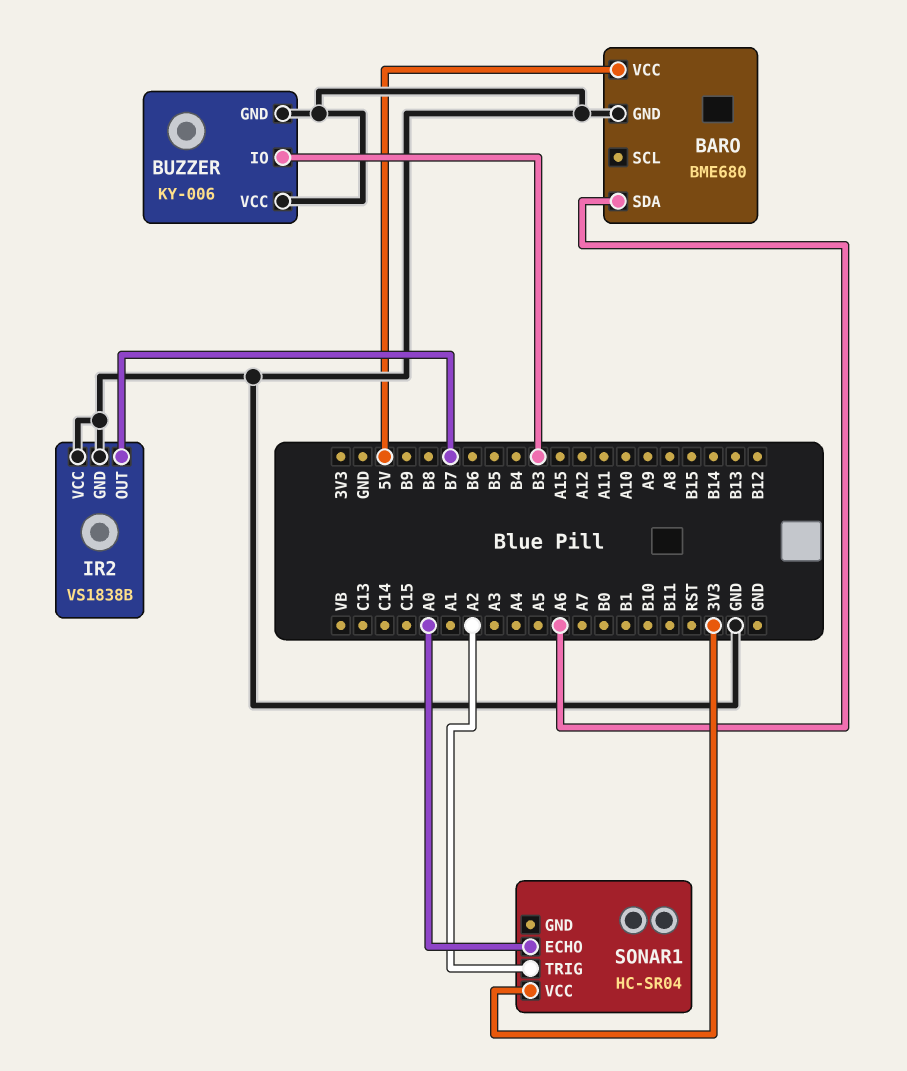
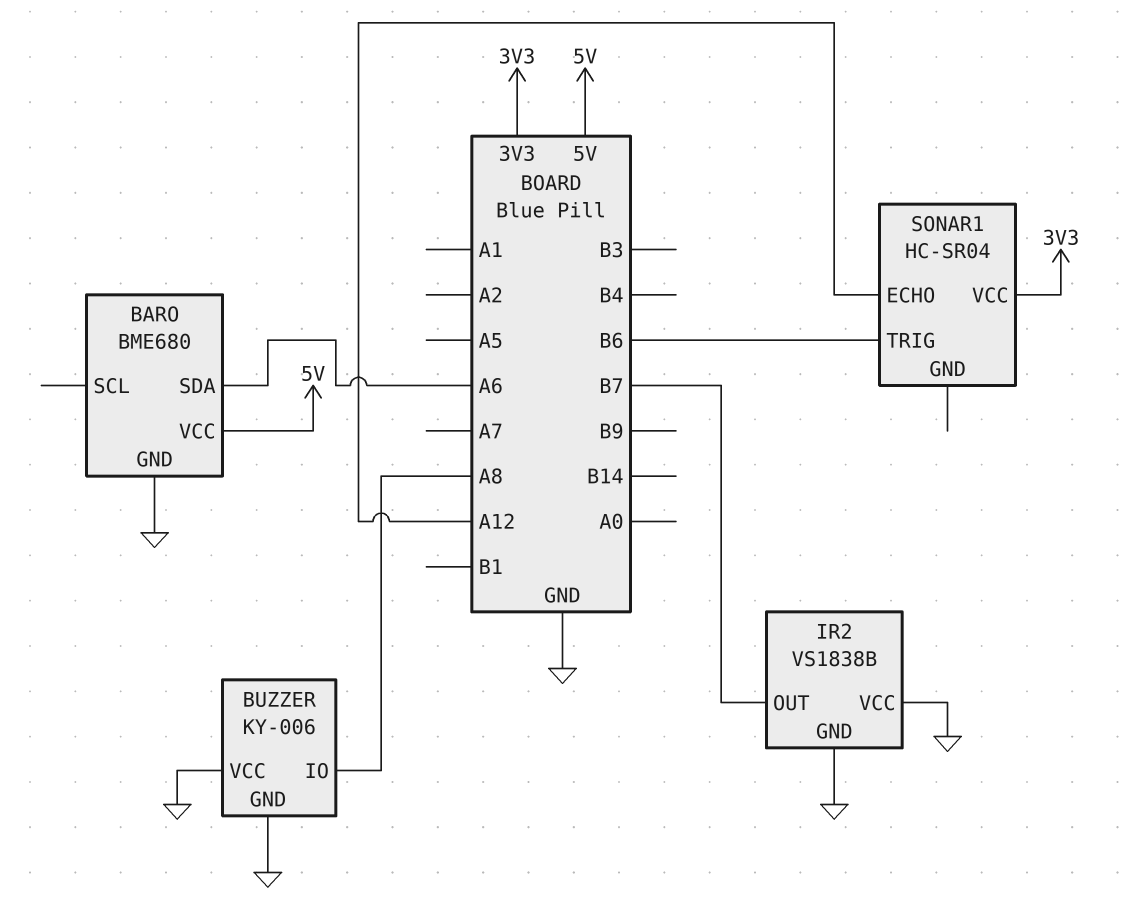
BUZZER pin IO: B3 -> A8
SONAR1 pin ECHO: A0 -> A12
SONAR1 pin TRIG: A2 -> B6

